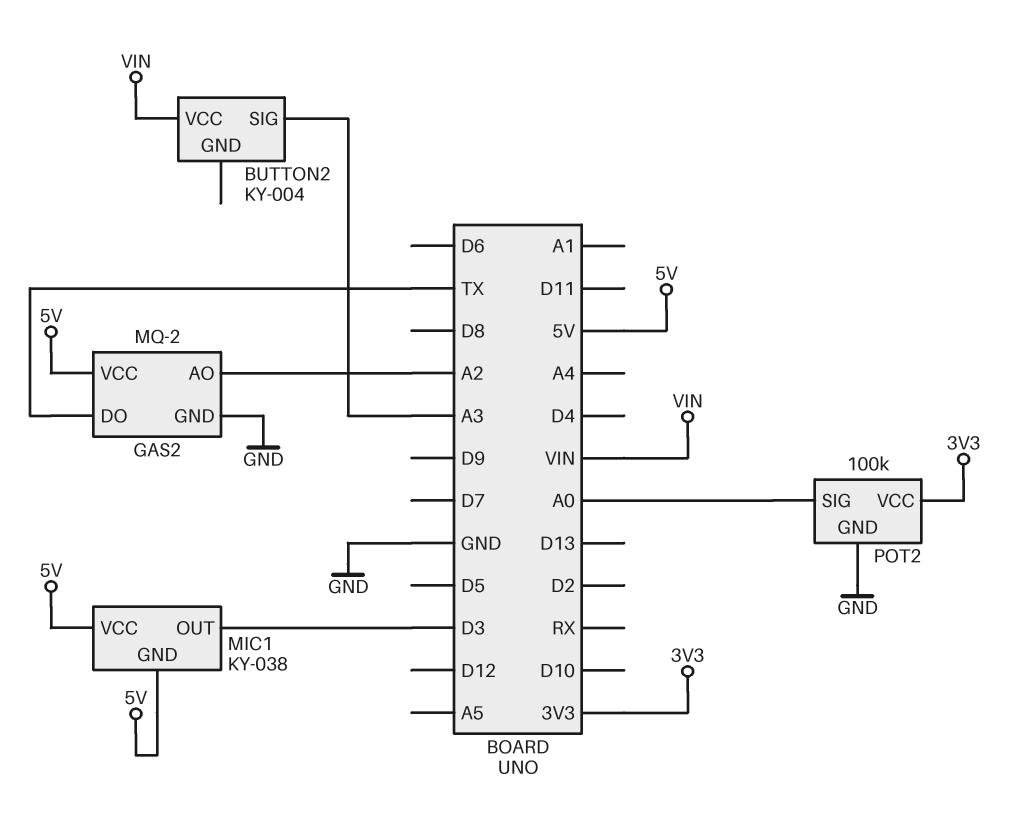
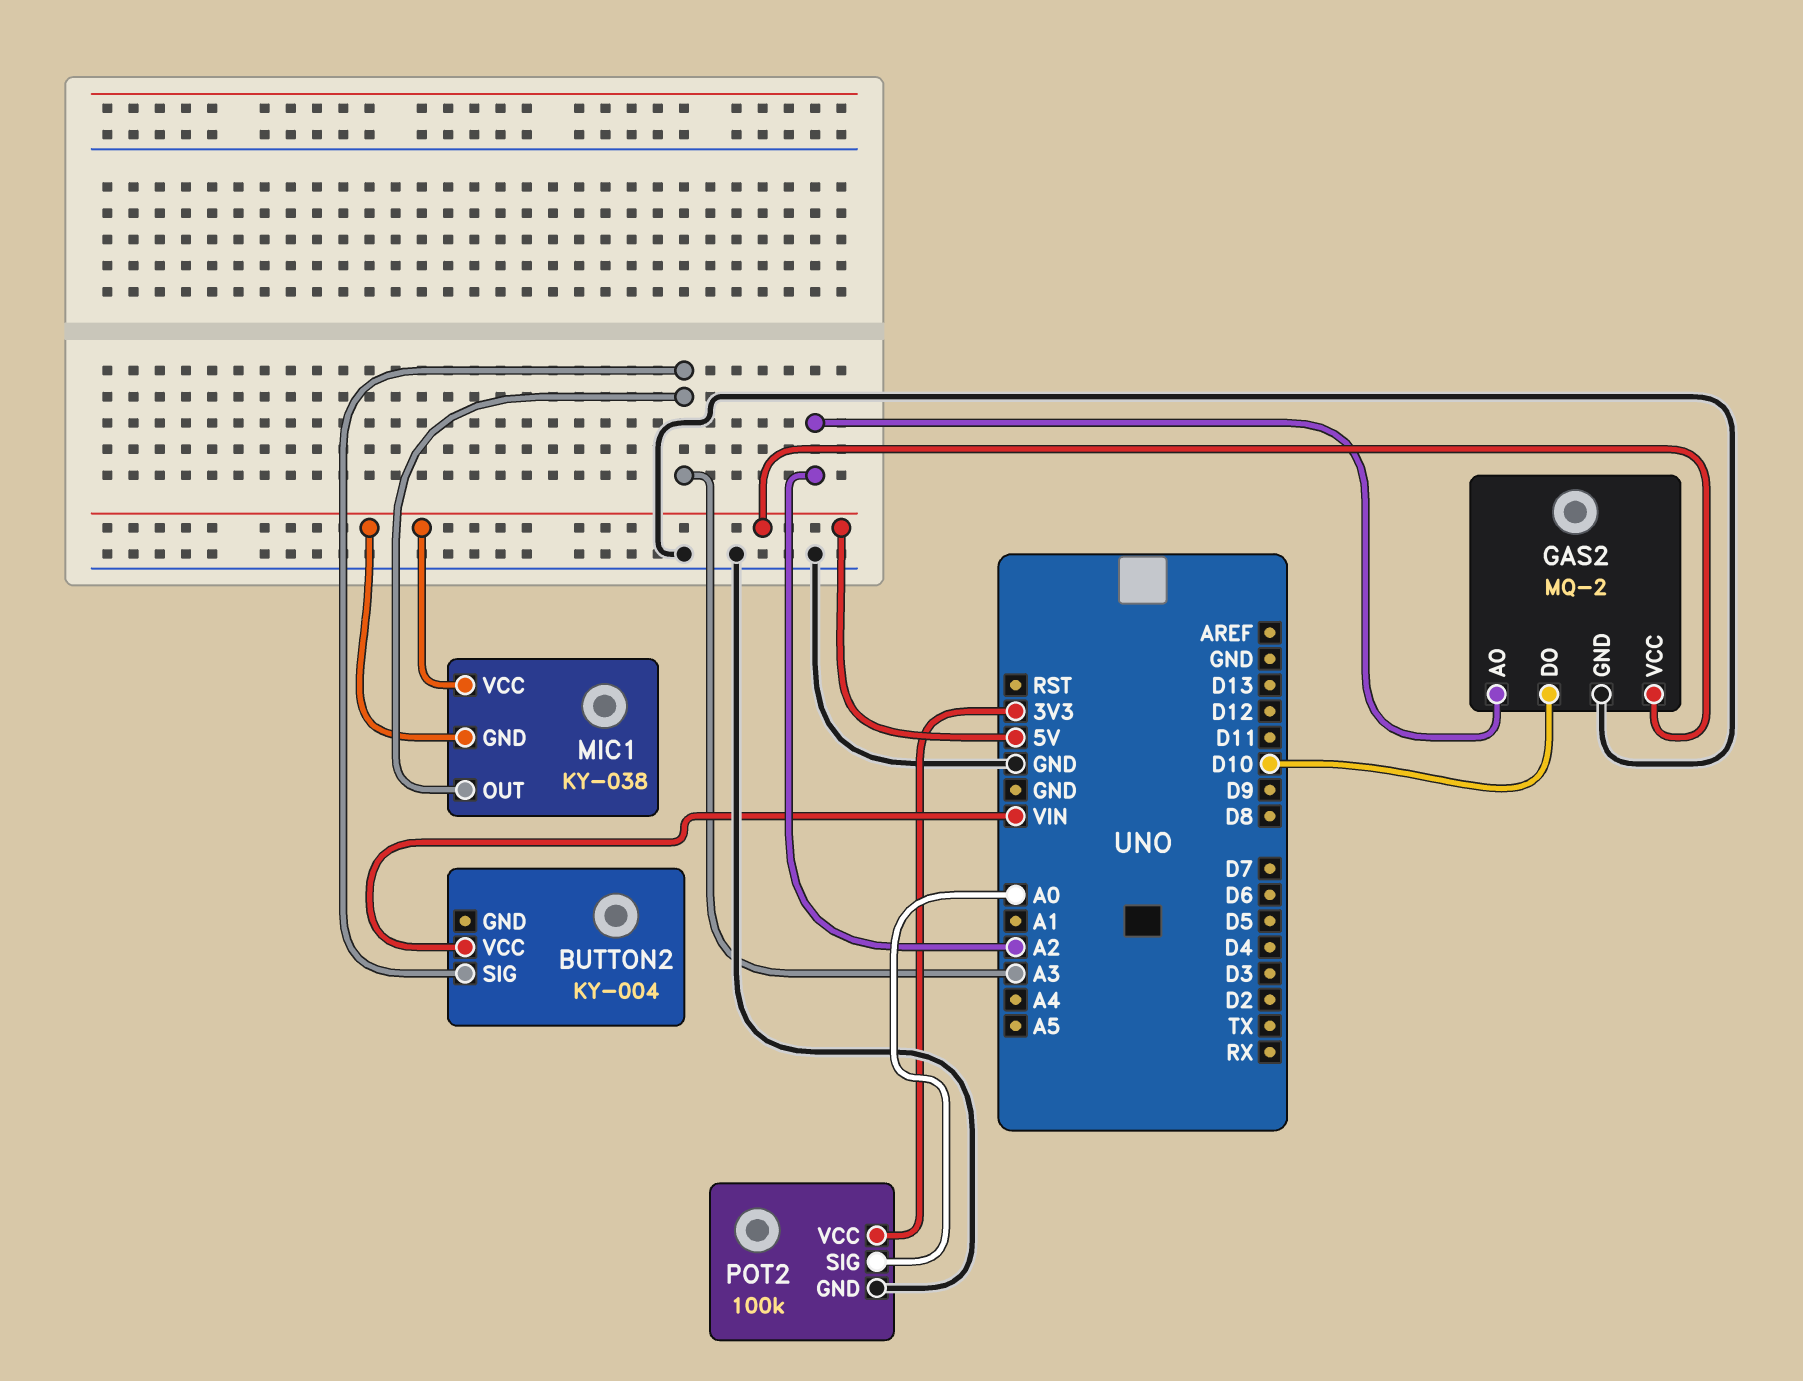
GAS2 pin DO: TX -> D10
MIC1 pin OUT: D3 -> A3

